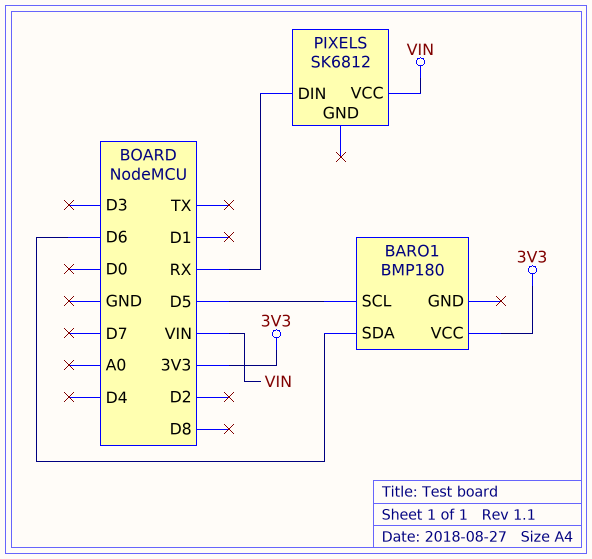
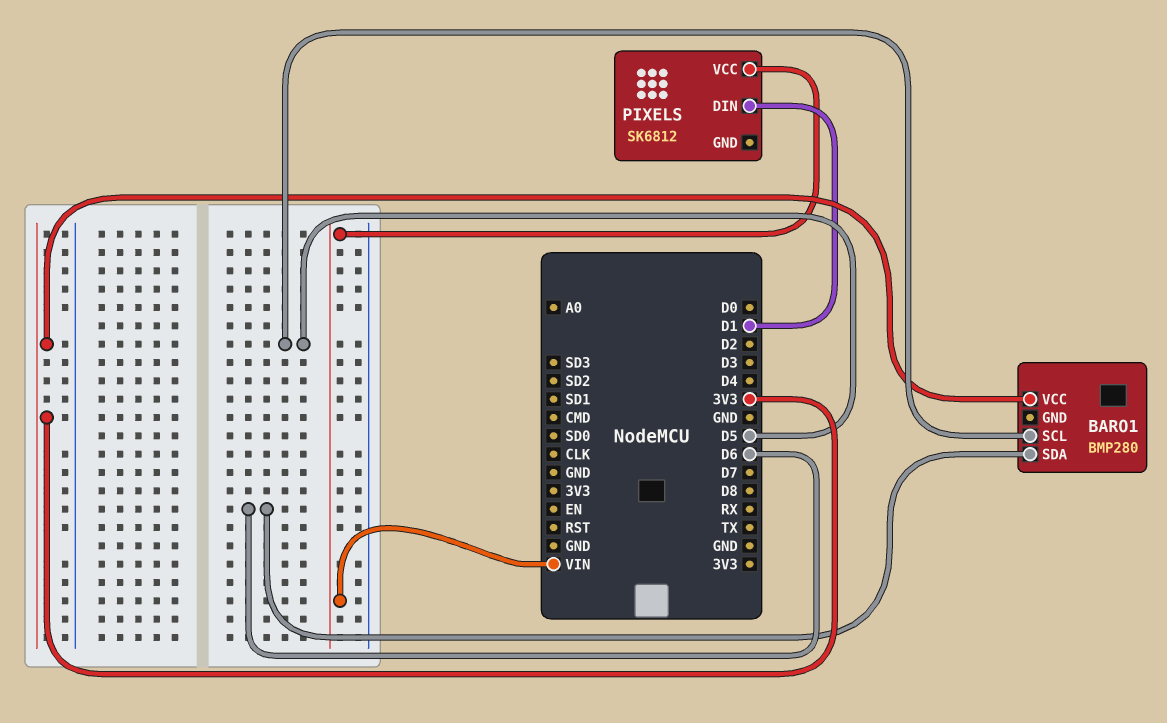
BARO1: BMP180 -> BMP280
PIXELS pin DIN: RX -> D1

